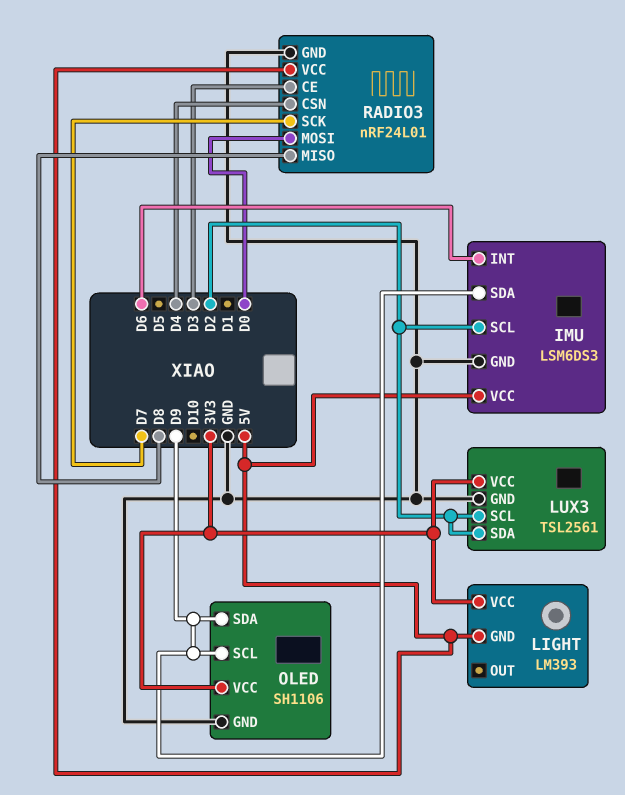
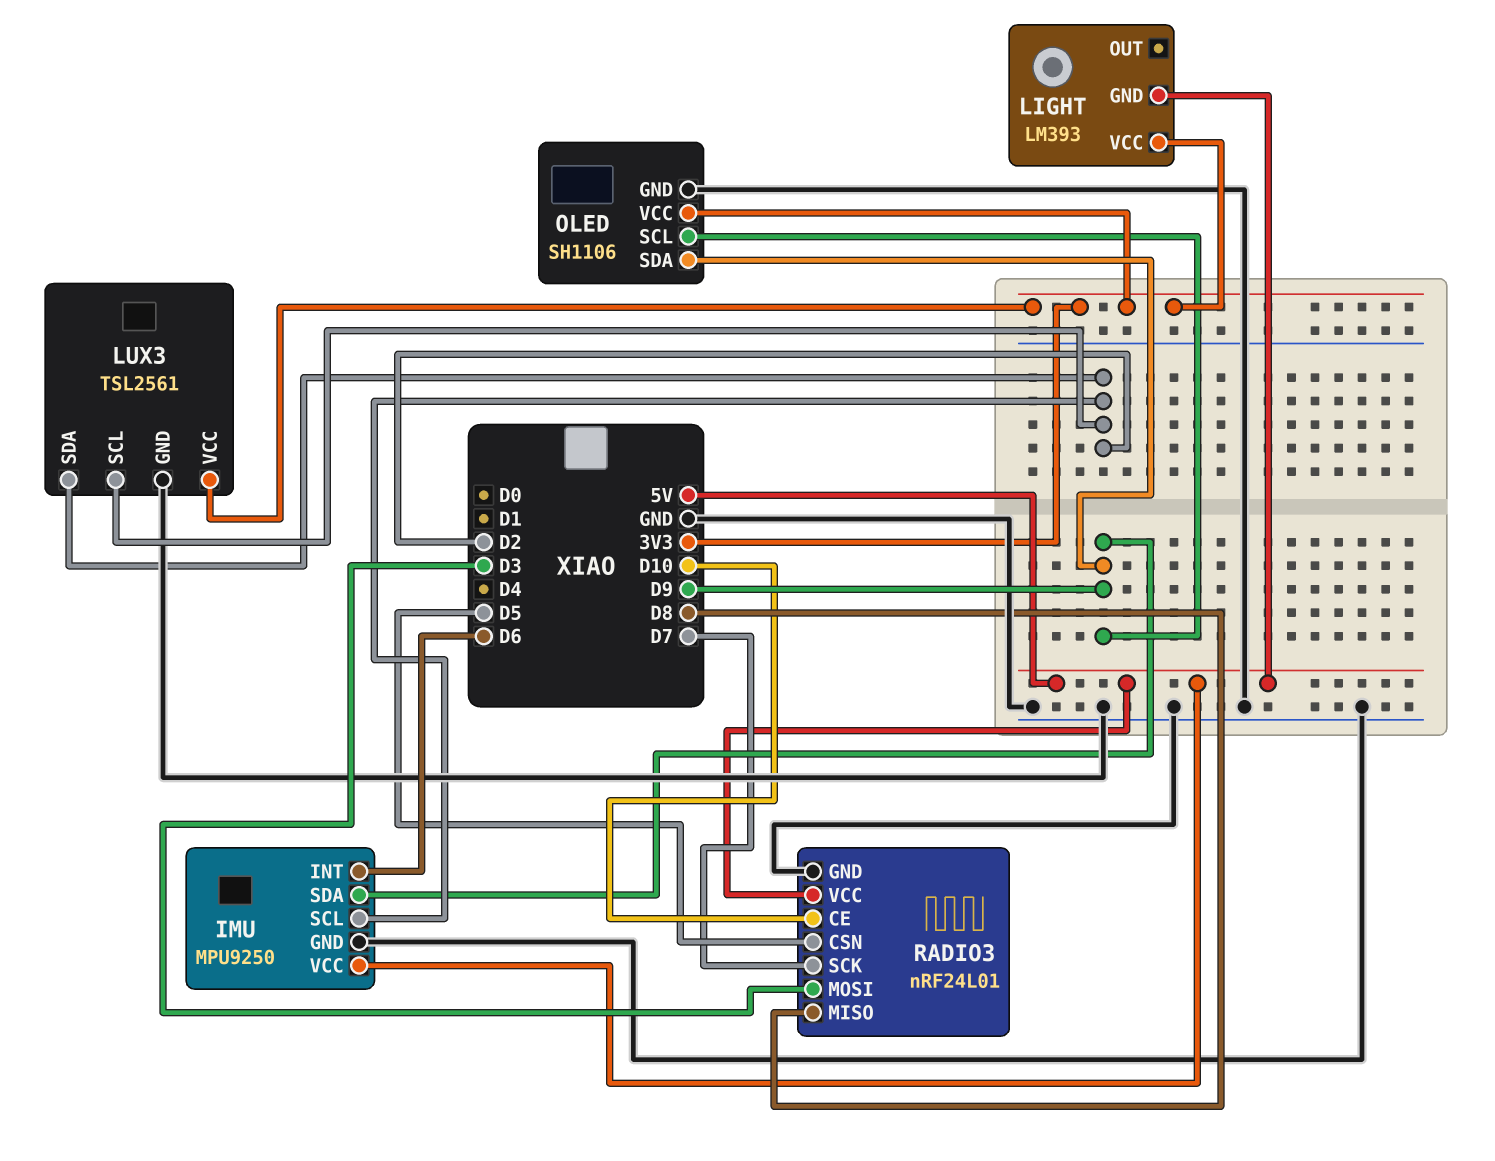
IMU: LSM6DS3 -> MPU9250
RADIO3 pin CE: D3 -> D10
RADIO3 pin CSN: D4 -> D5
RADIO3 pin MOSI: D0 -> D3

